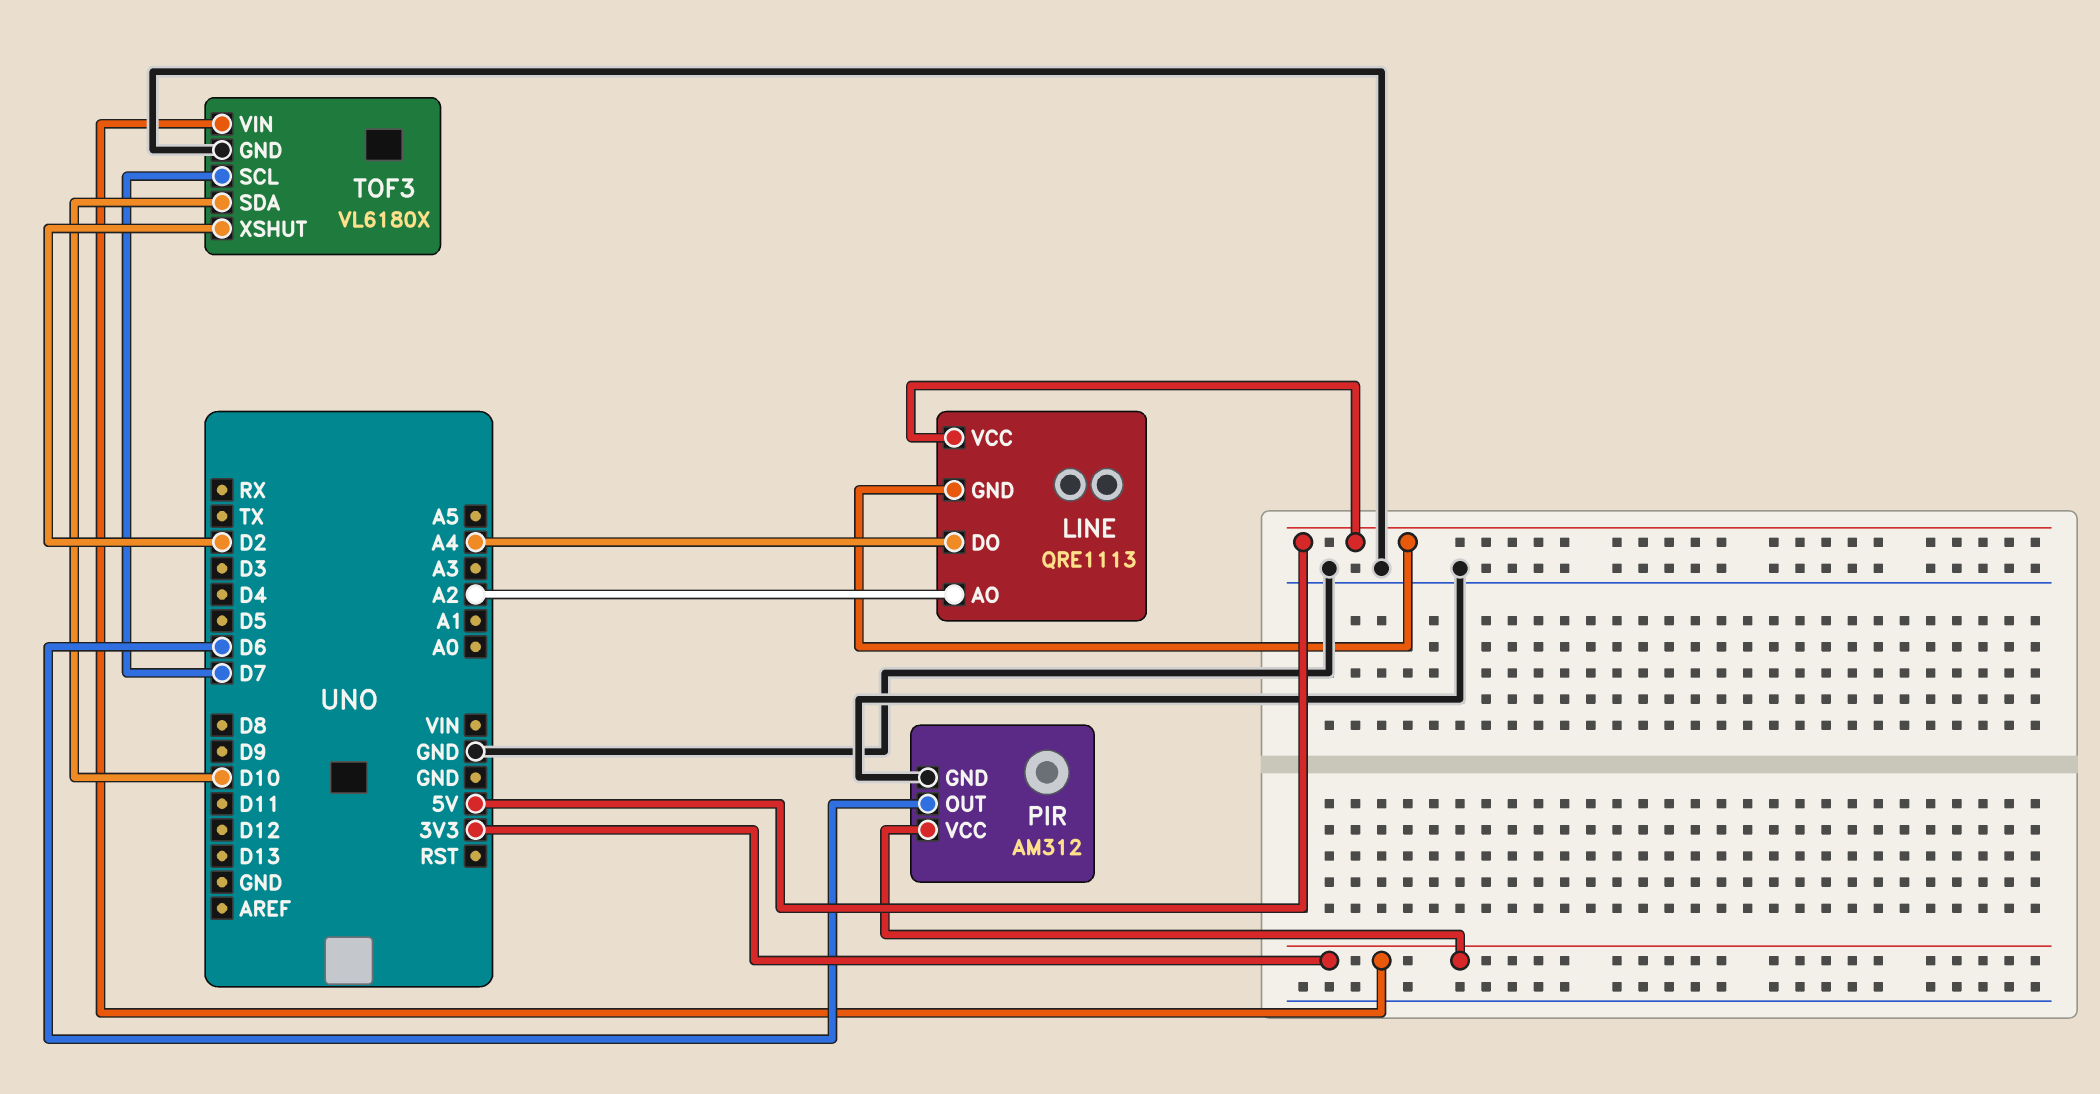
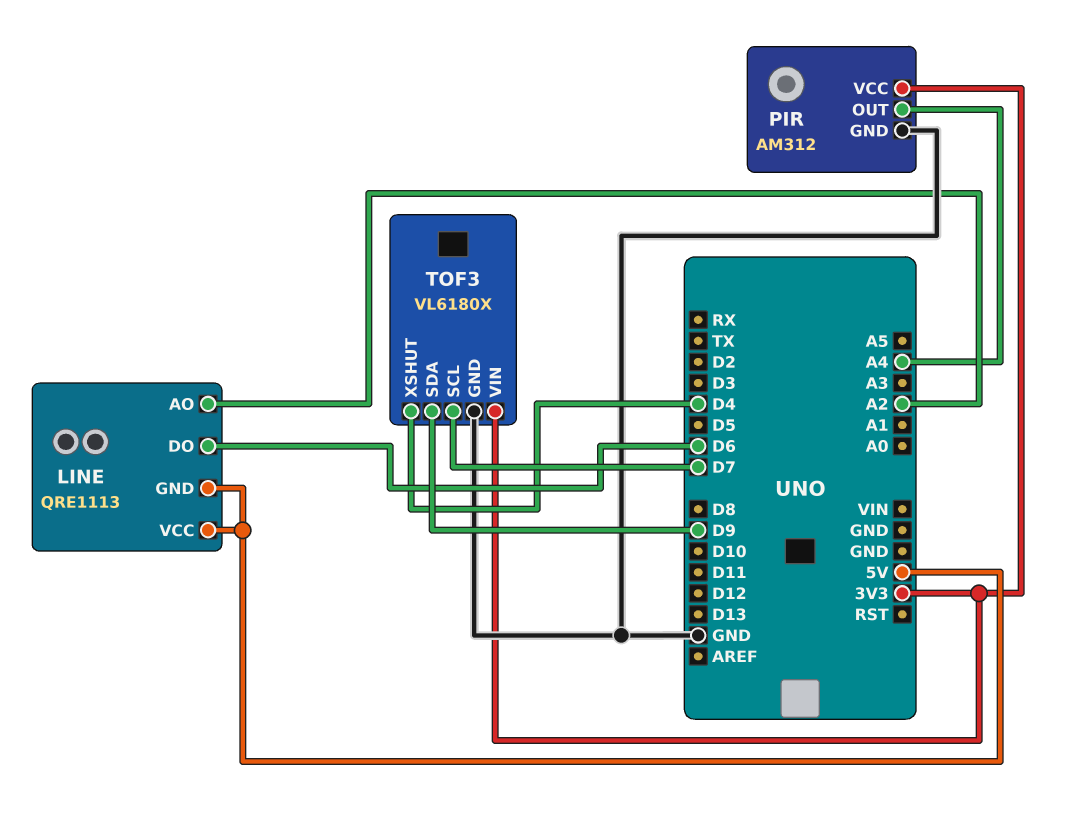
LINE pin DO: A4 -> D6
PIR pin OUT: D6 -> A4
TOF3 pin SDA: D10 -> D9
TOF3 pin XSHUT: D2 -> D4

